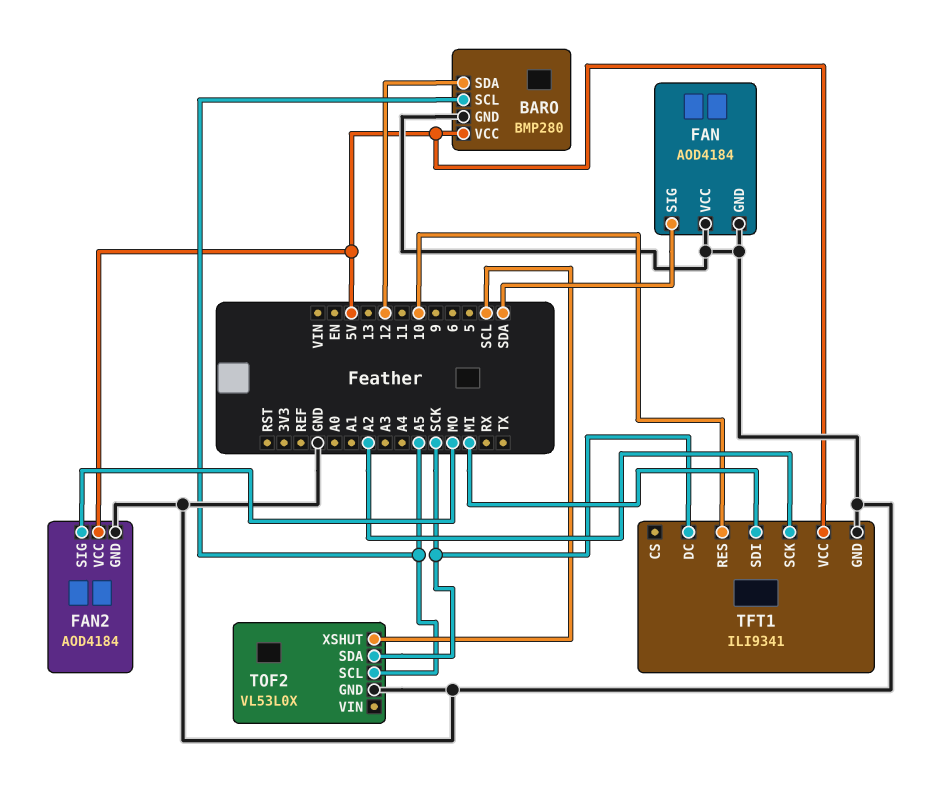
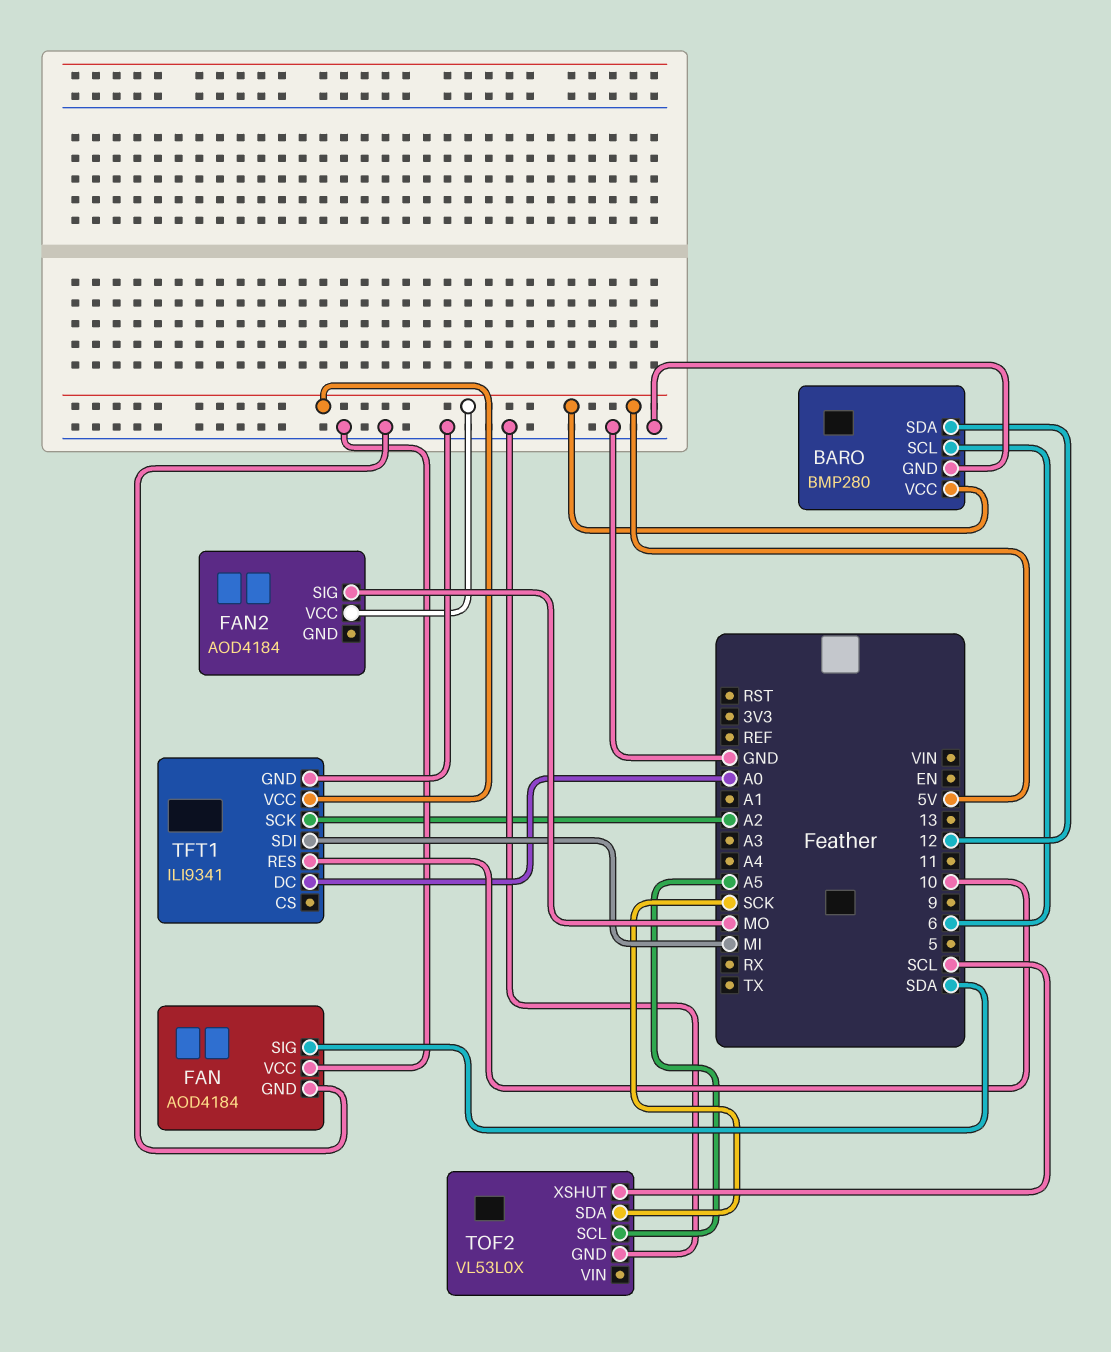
BARO pin SCL: A5 -> 6
FAN2 pin GND: GND -> none
TFT1 pin DC: SCK -> A0

